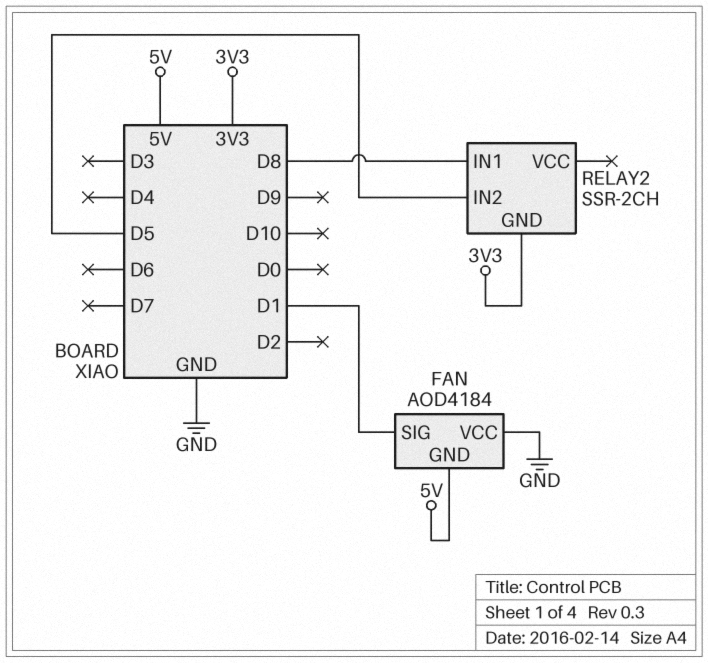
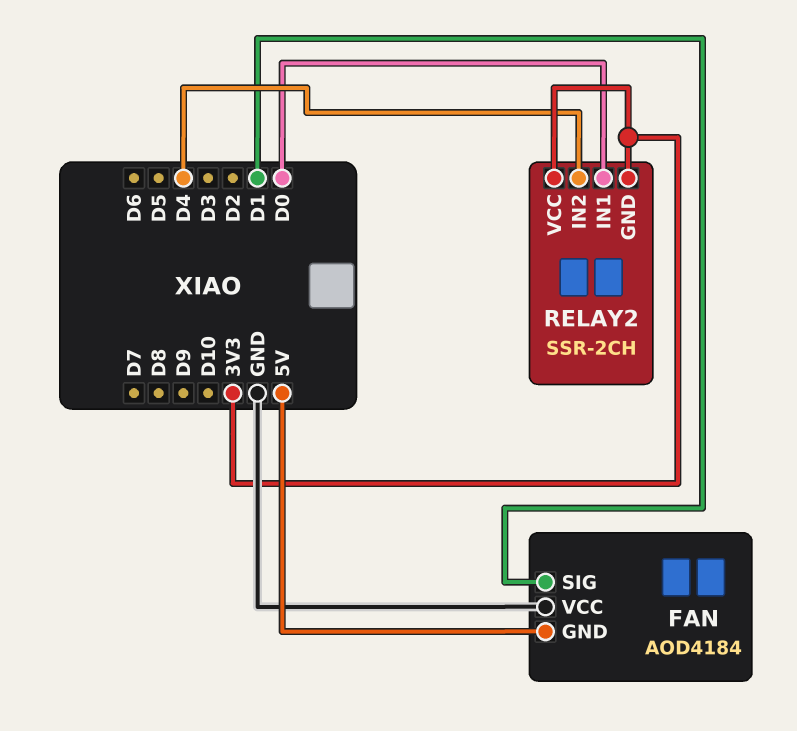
RELAY2 pin IN1: D8 -> D0
RELAY2 pin IN2: D5 -> D4
RELAY2 pin VCC: none -> 3V3

